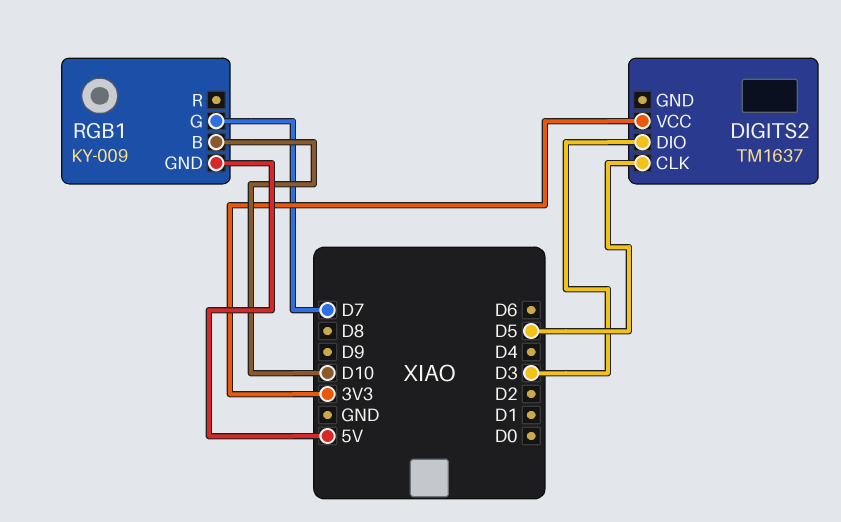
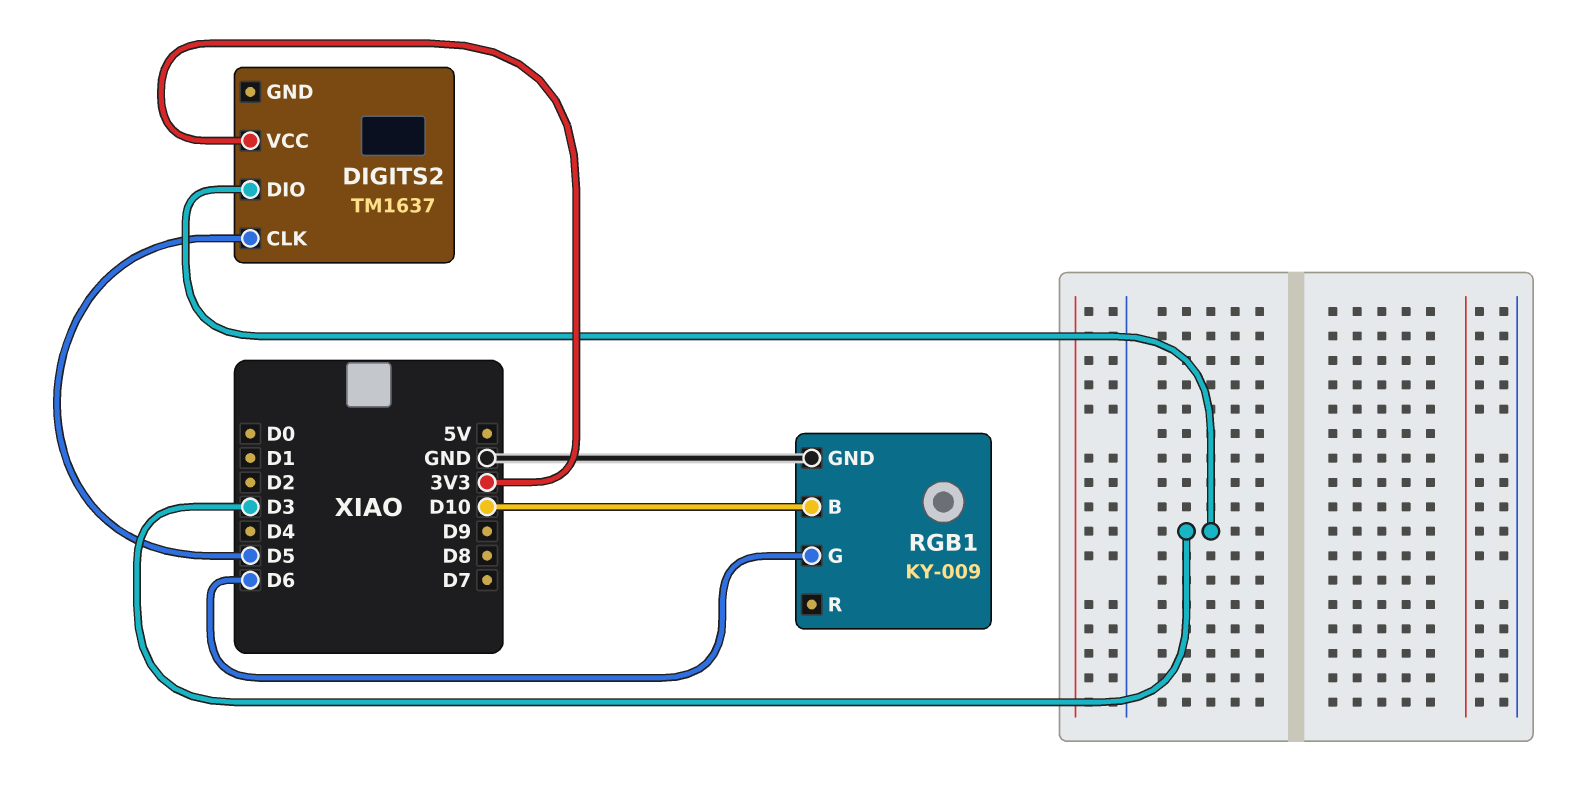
RGB1 pin G: D7 -> D6
RGB1 pin GND: 5V -> GND

